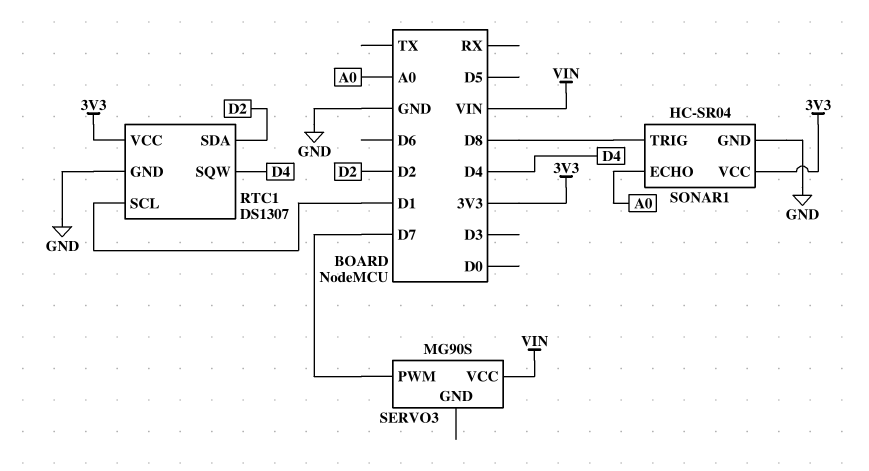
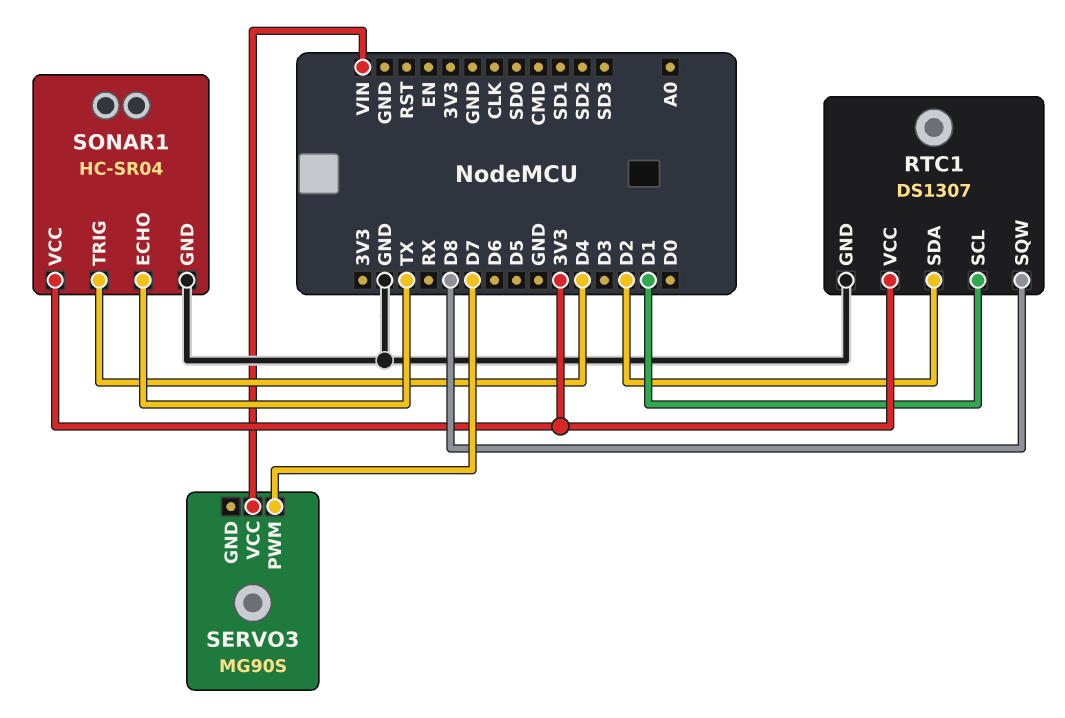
RTC1 pin SQW: D4 -> D8
SONAR1 pin ECHO: A0 -> TX
SONAR1 pin TRIG: D8 -> D4

